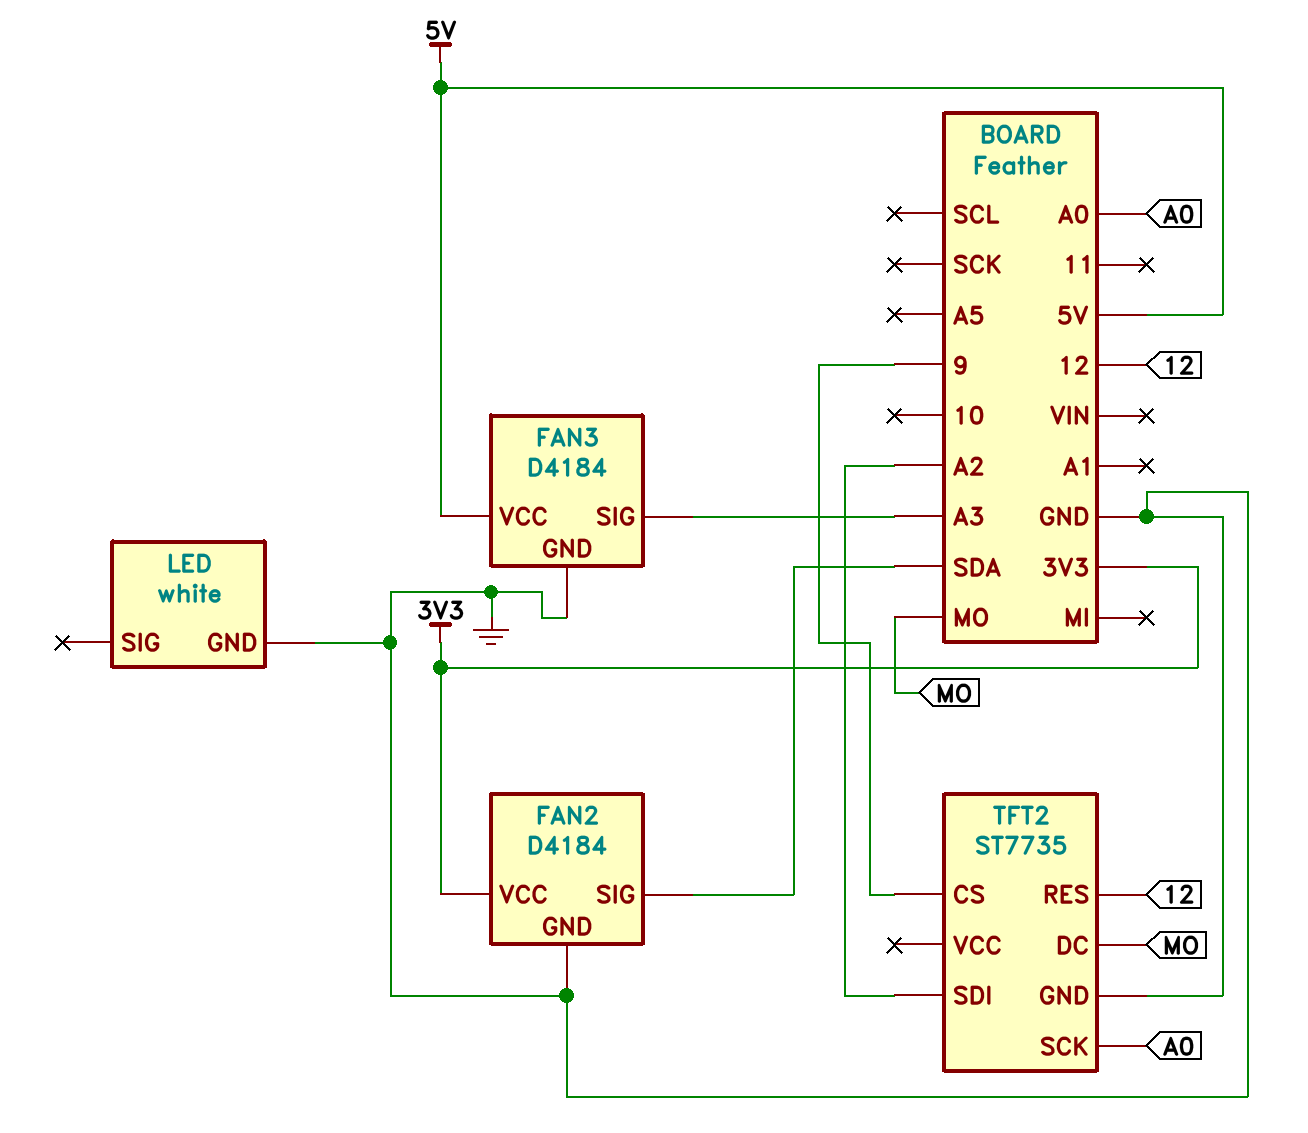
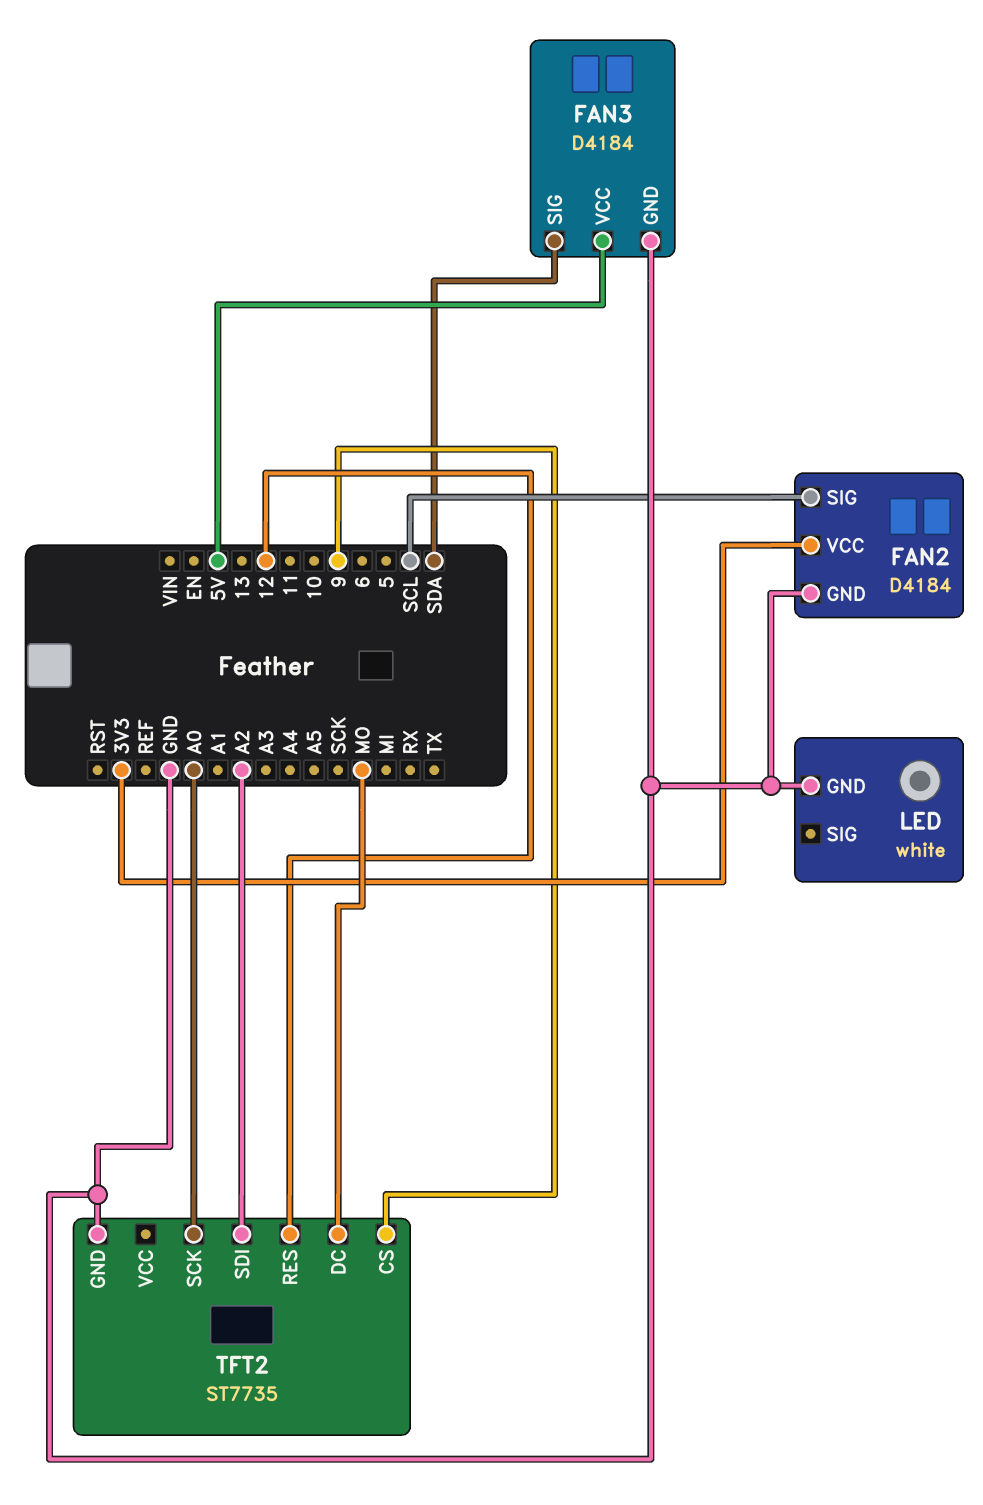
FAN2 pin SIG: SDA -> SCL
FAN3 pin SIG: A3 -> SDA

